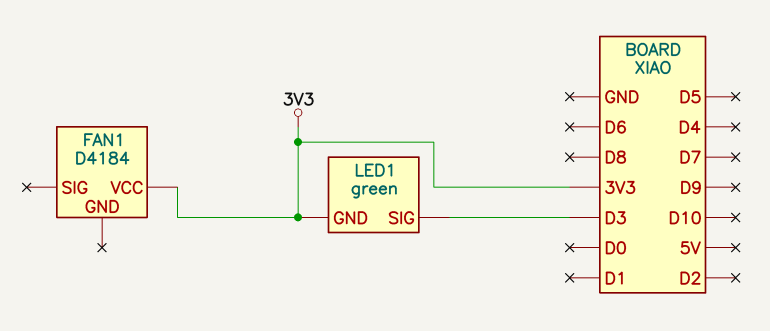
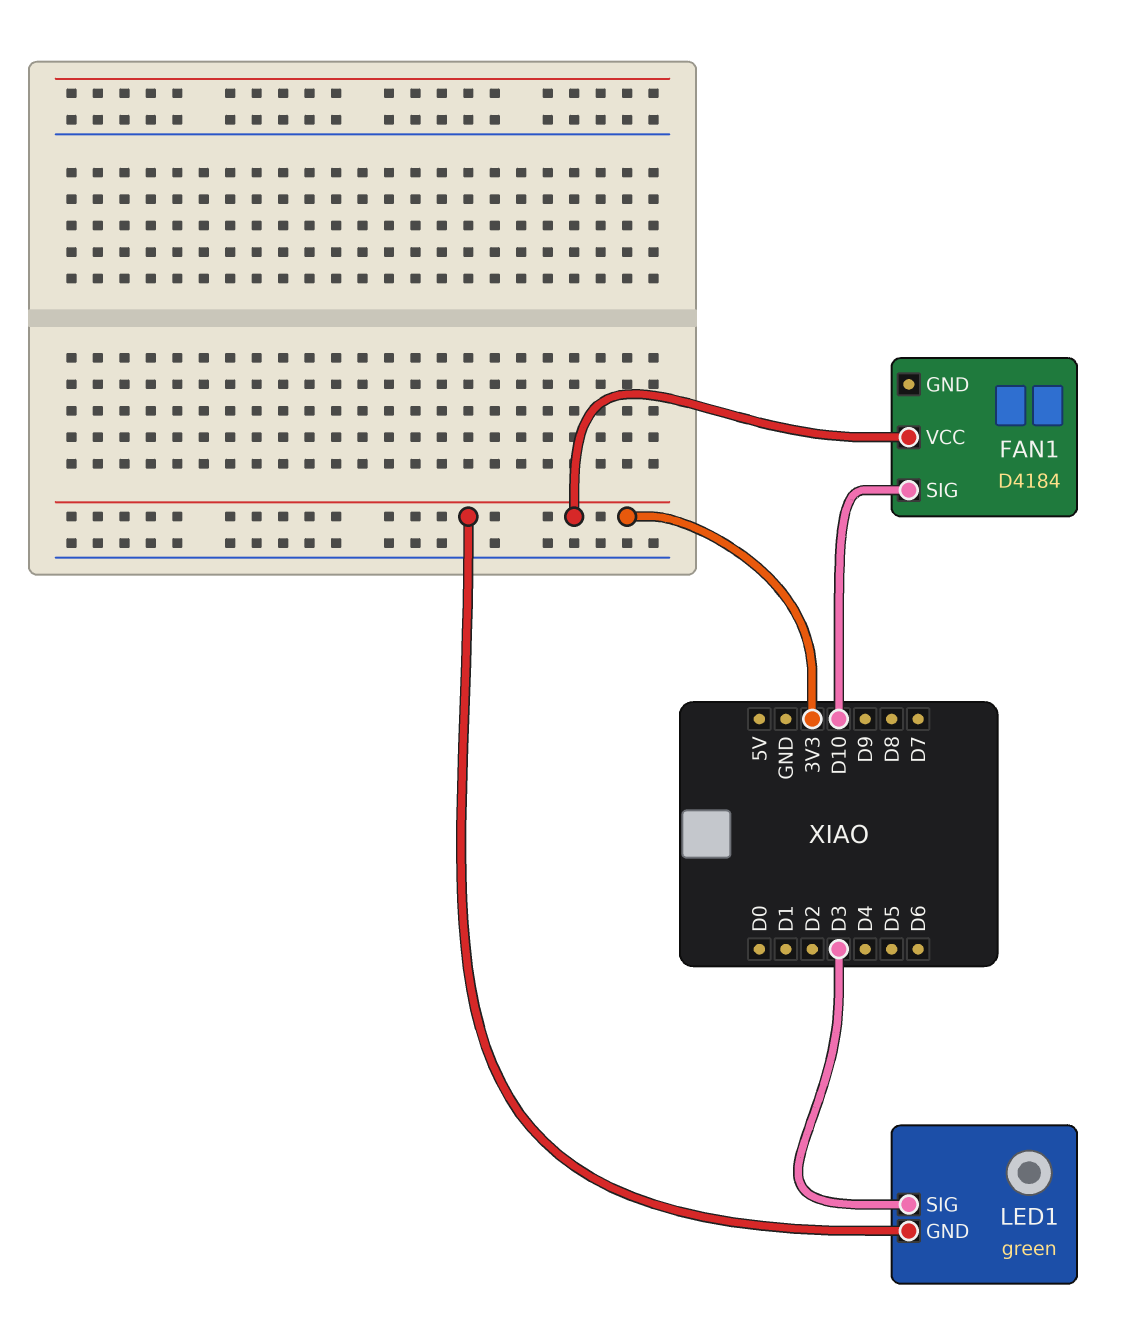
FAN1 pin SIG: none -> D10

